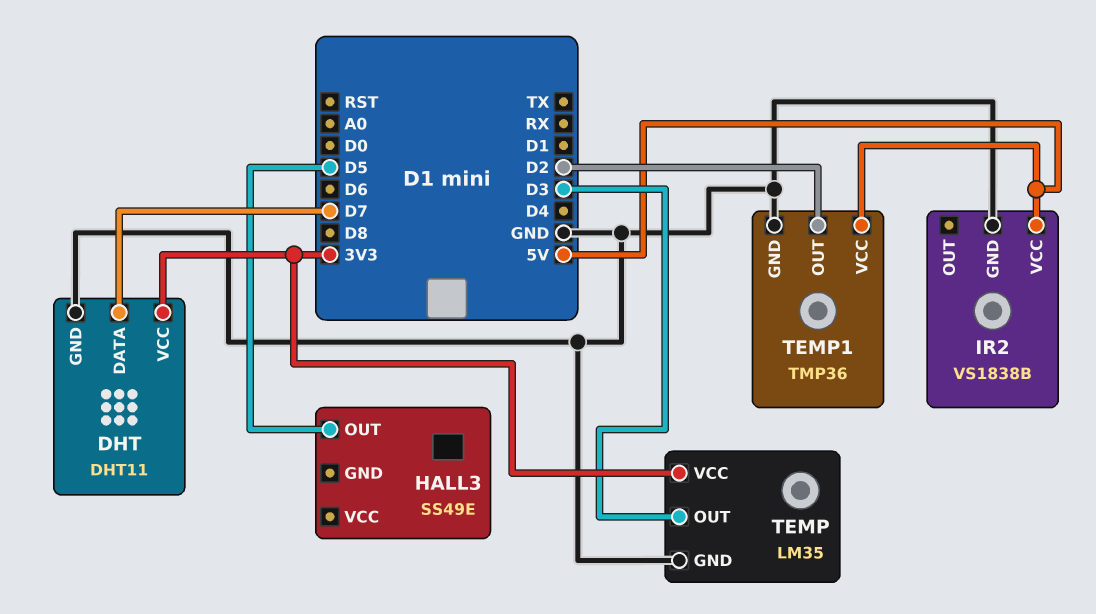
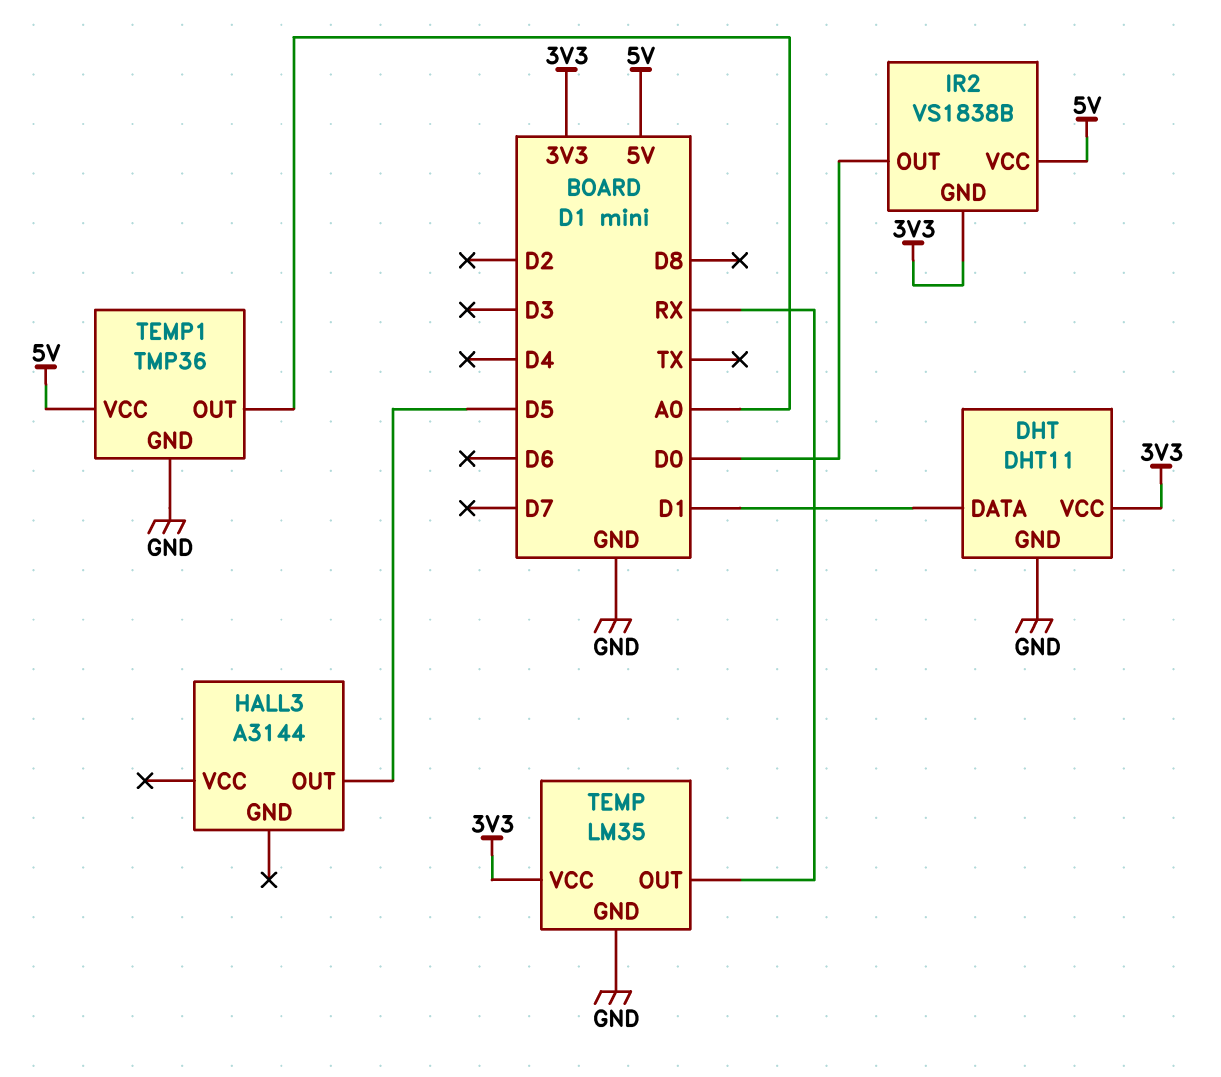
DHT pin DATA: D7 -> D1
HALL3: SS49E -> A3144
IR2 pin GND: GND -> 3V3
IR2 pin OUT: none -> D0
TEMP pin OUT: D3 -> RX
TEMP1 pin OUT: D2 -> A0

